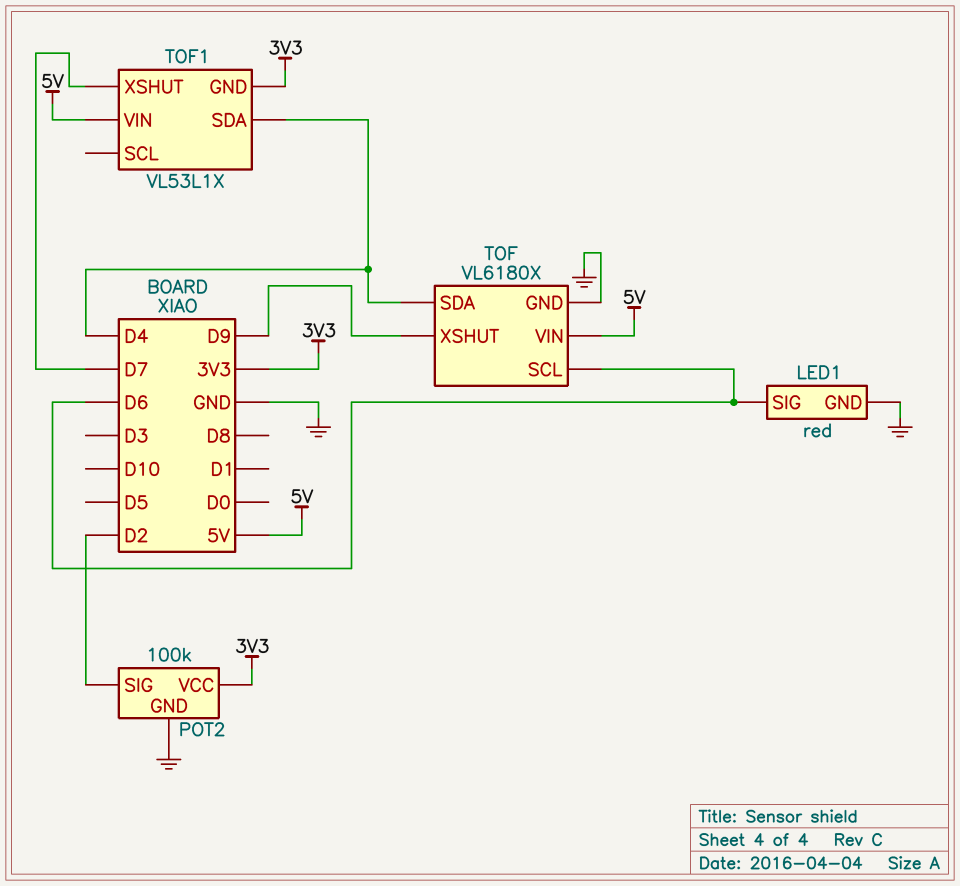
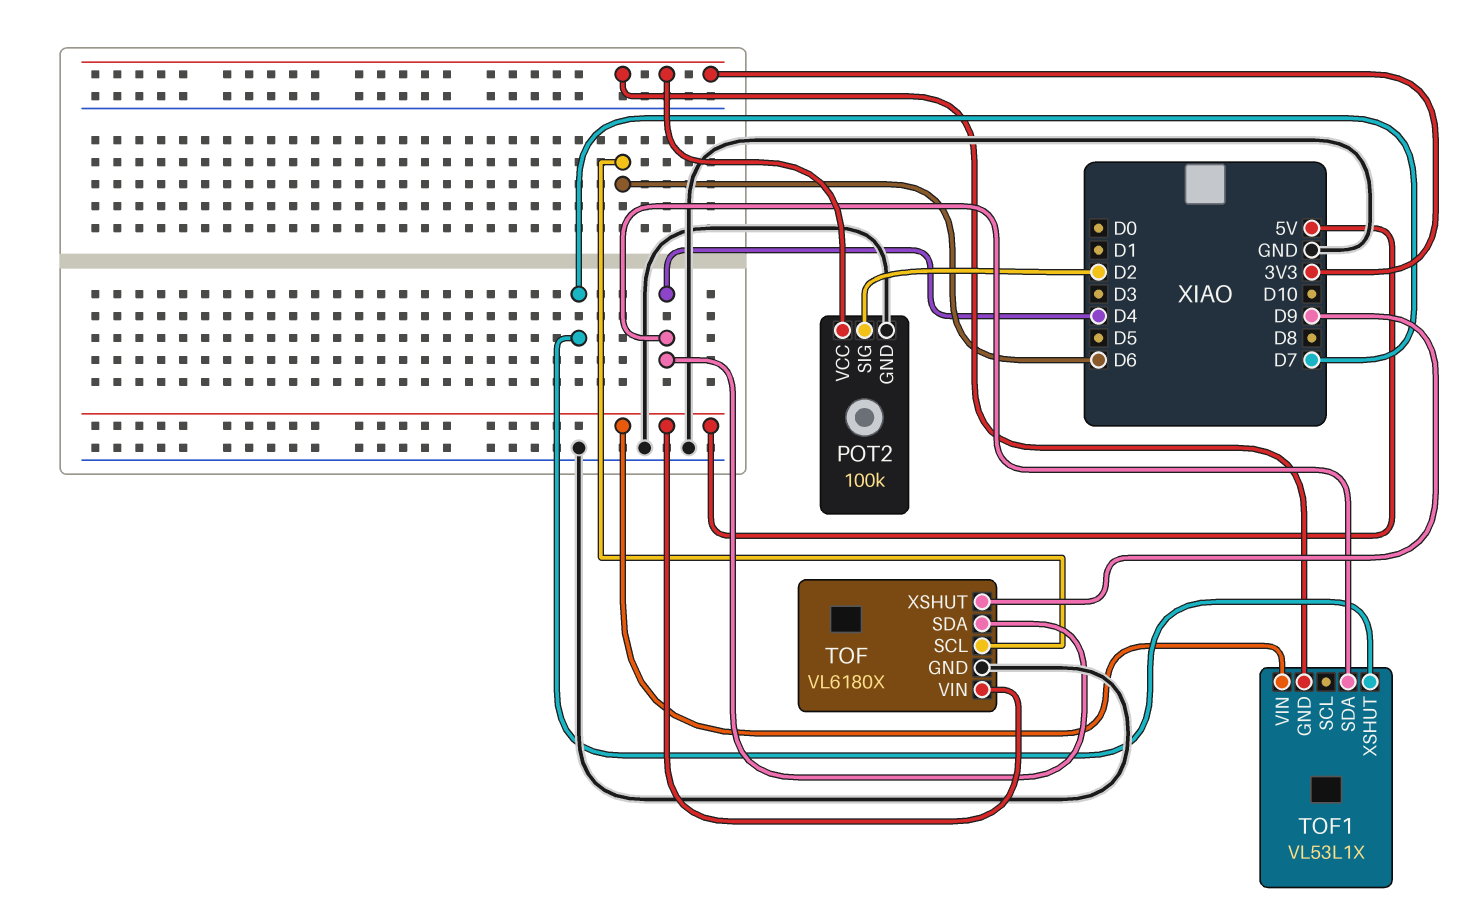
LED1: red -> none
LED1 pin GND: GND -> none
LED1 pin SIG: D6 -> none

